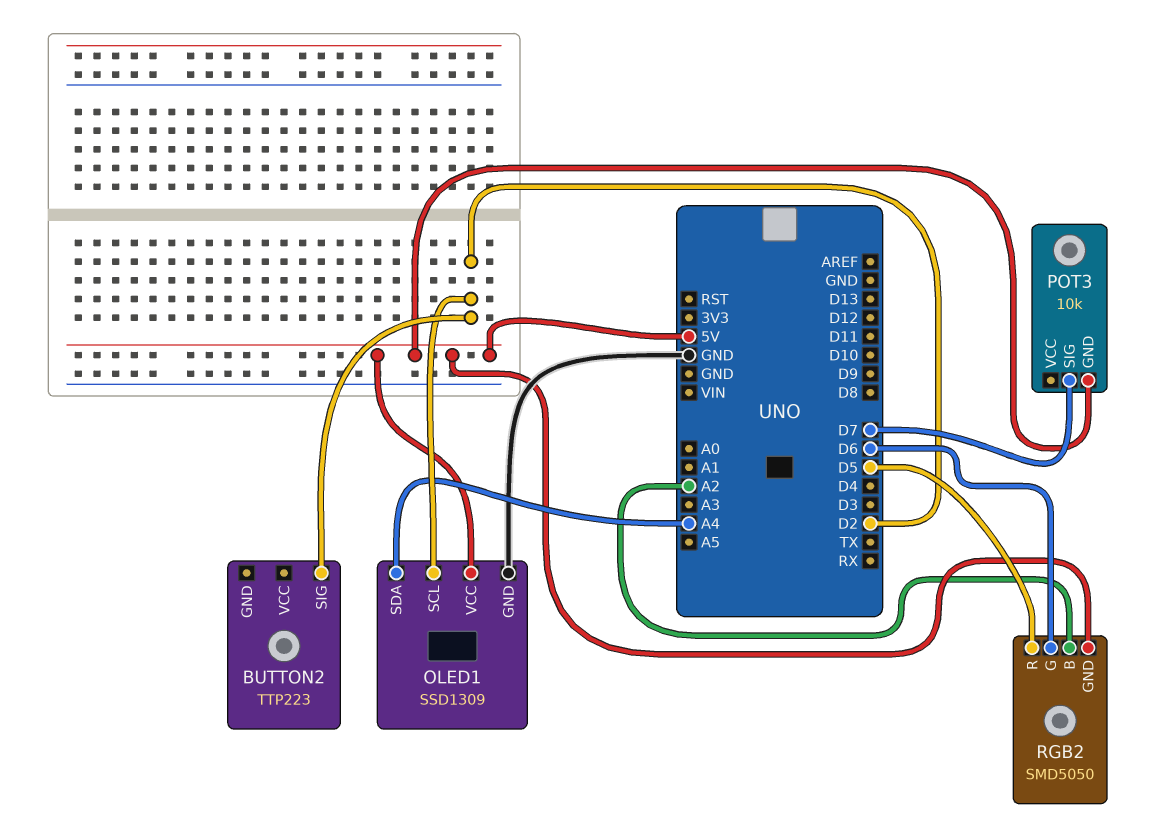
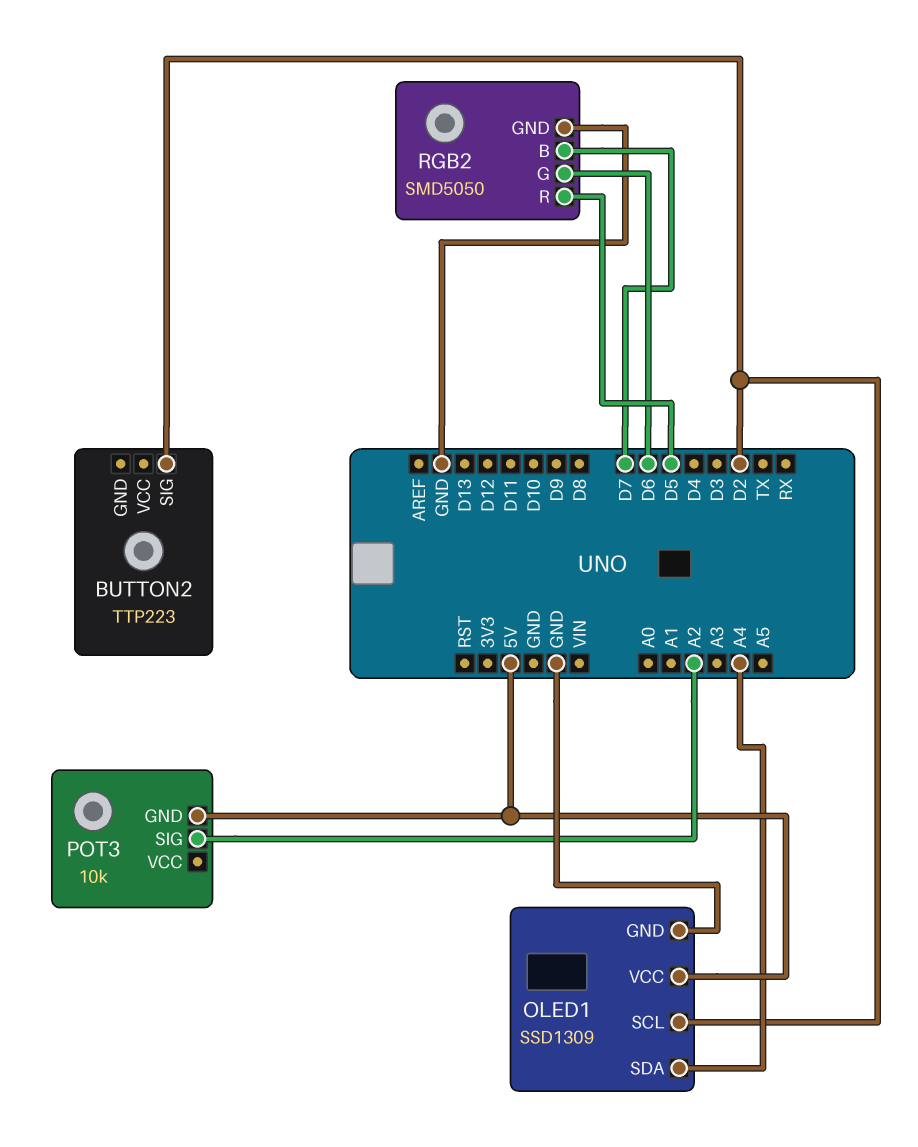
POT3 pin SIG: D7 -> A2
RGB2 pin B: A2 -> D7
RGB2 pin GND: 5V -> GND

